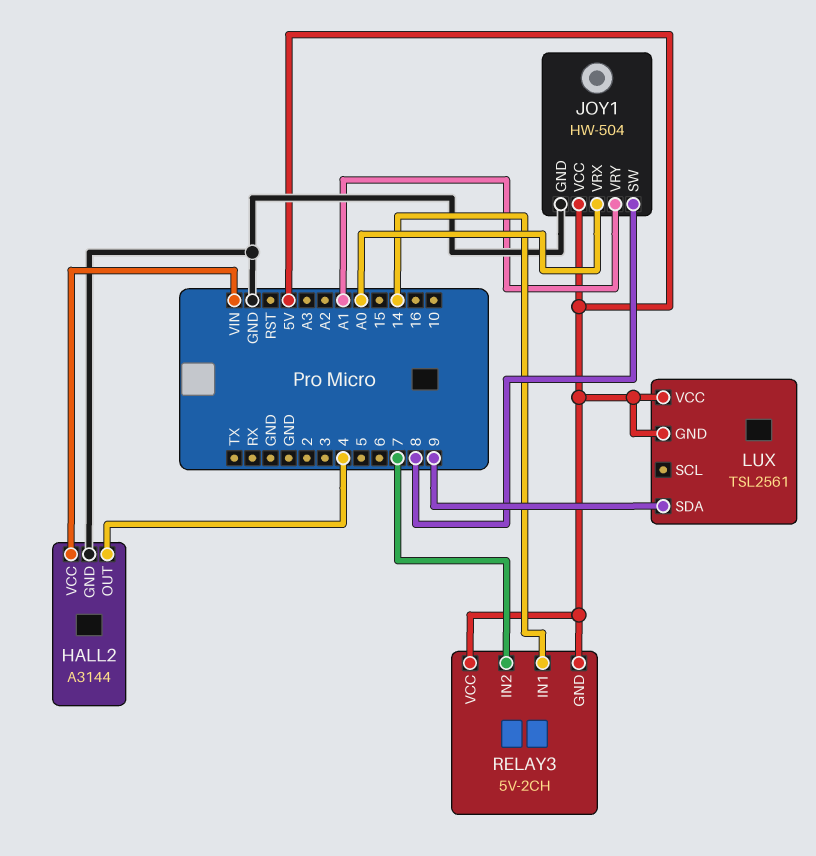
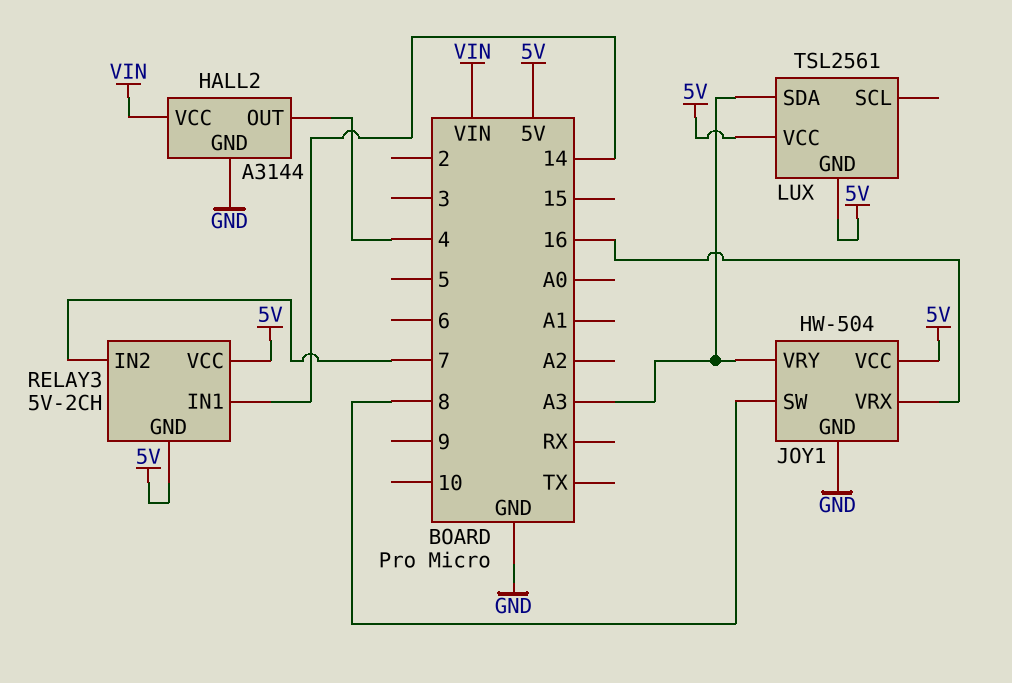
JOY1 pin VRX: A0 -> 16
JOY1 pin VRY: A1 -> A3
LUX pin SDA: 9 -> A3

